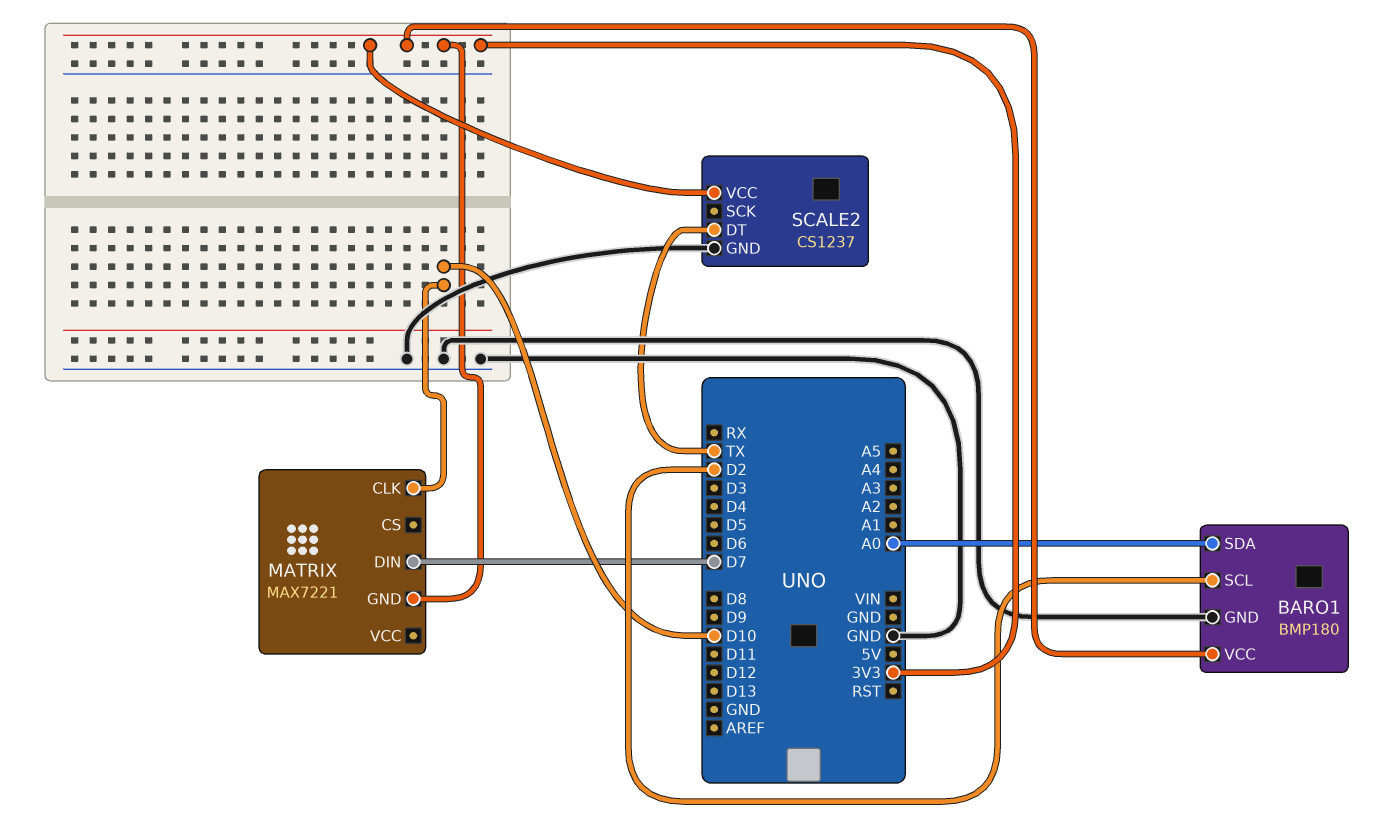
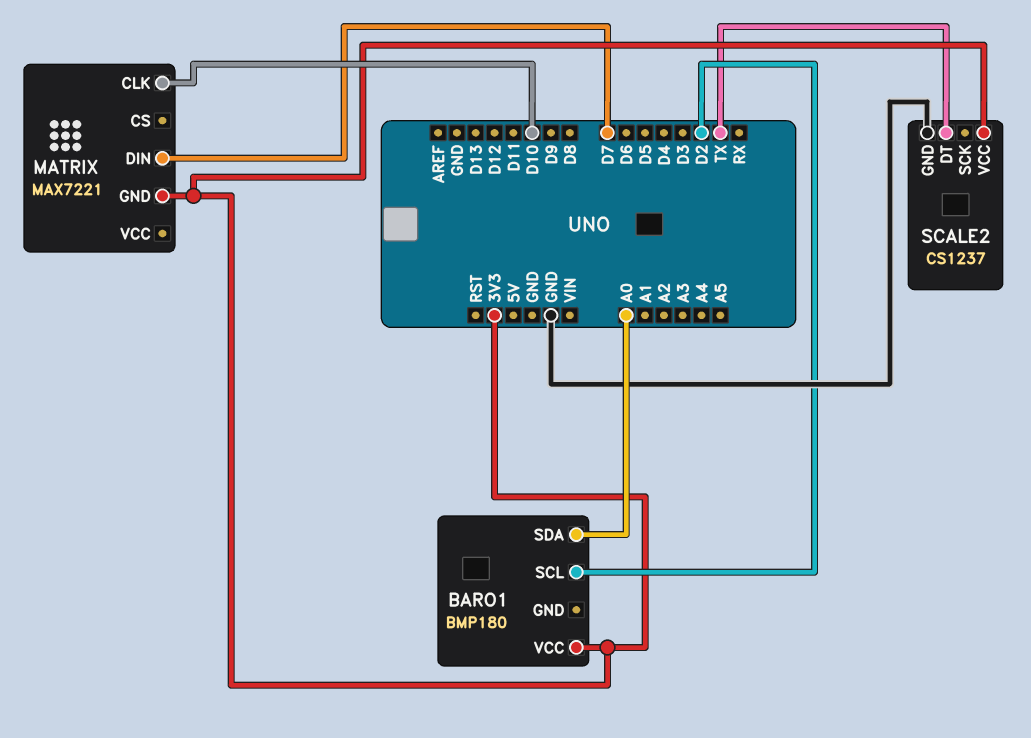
BARO1 pin GND: GND -> none

